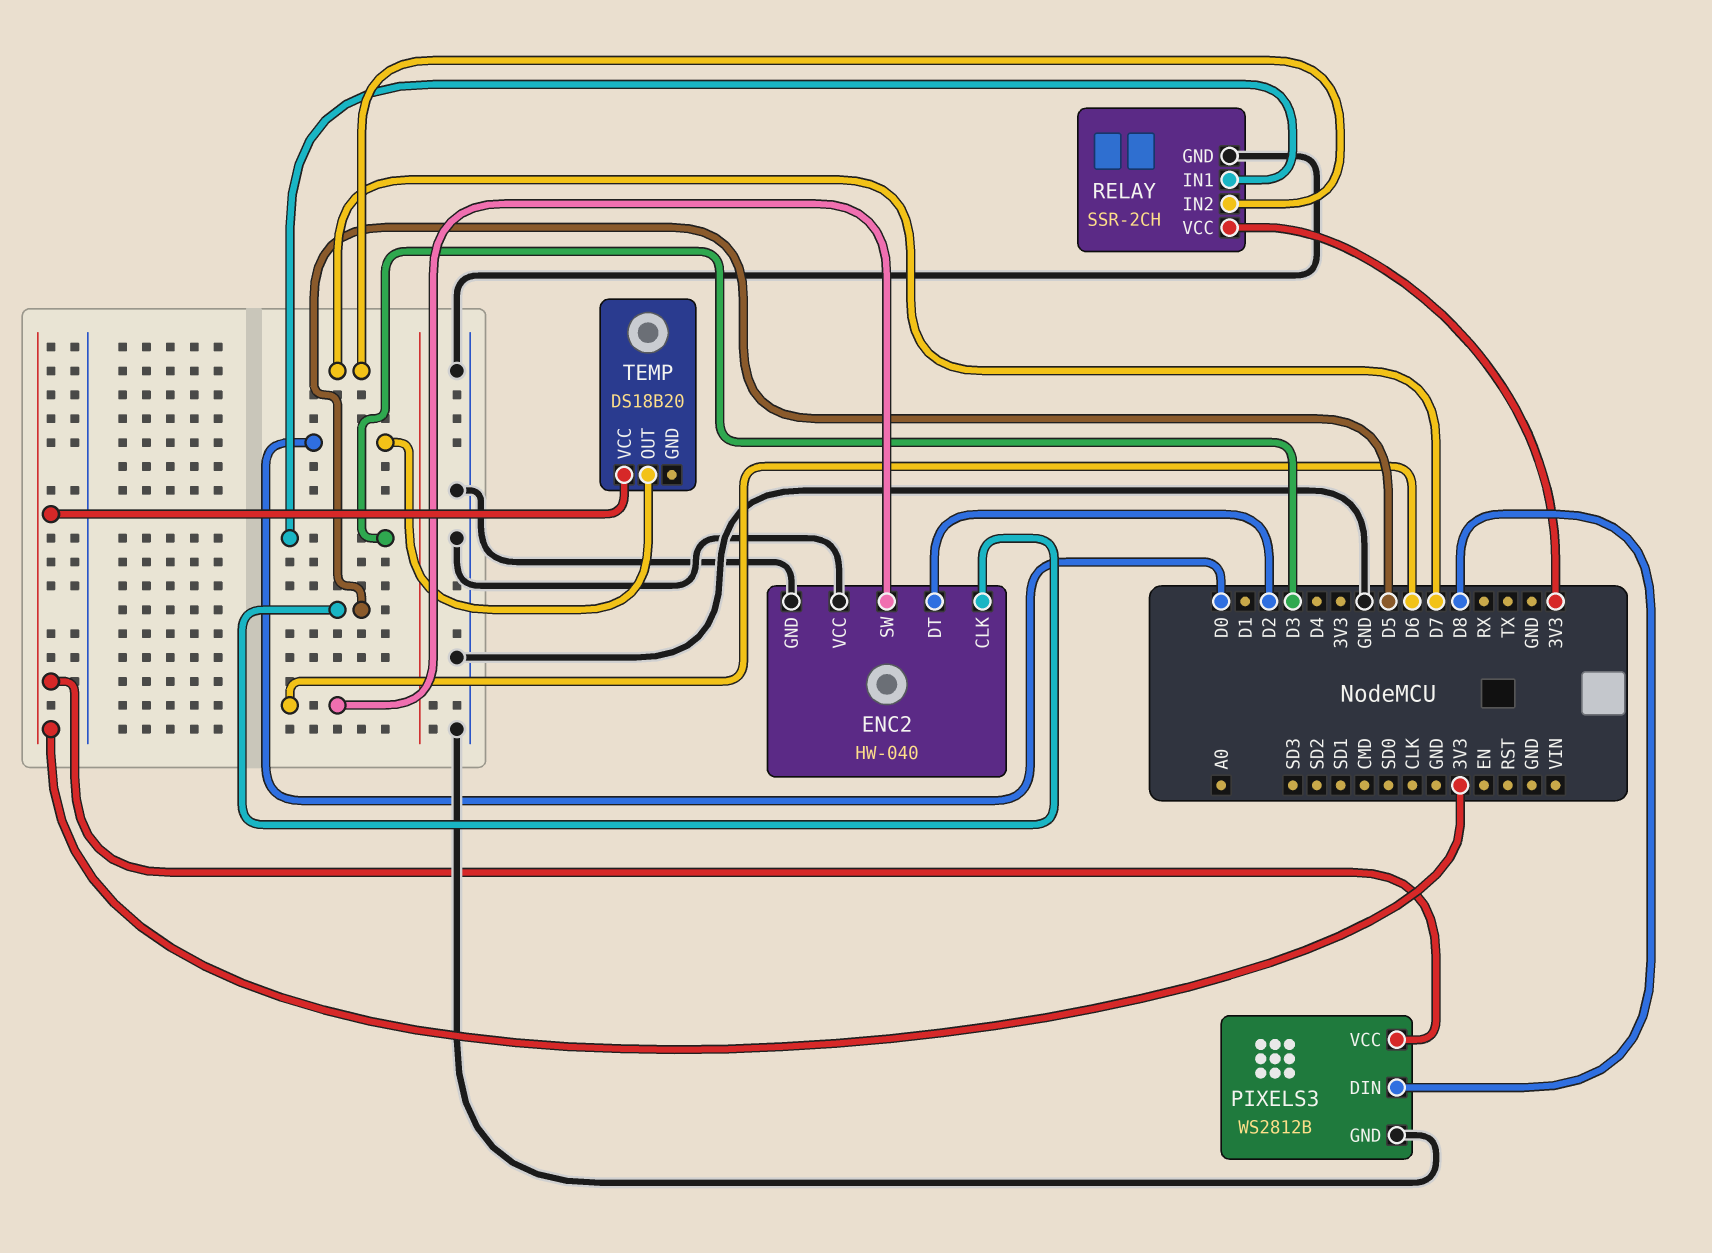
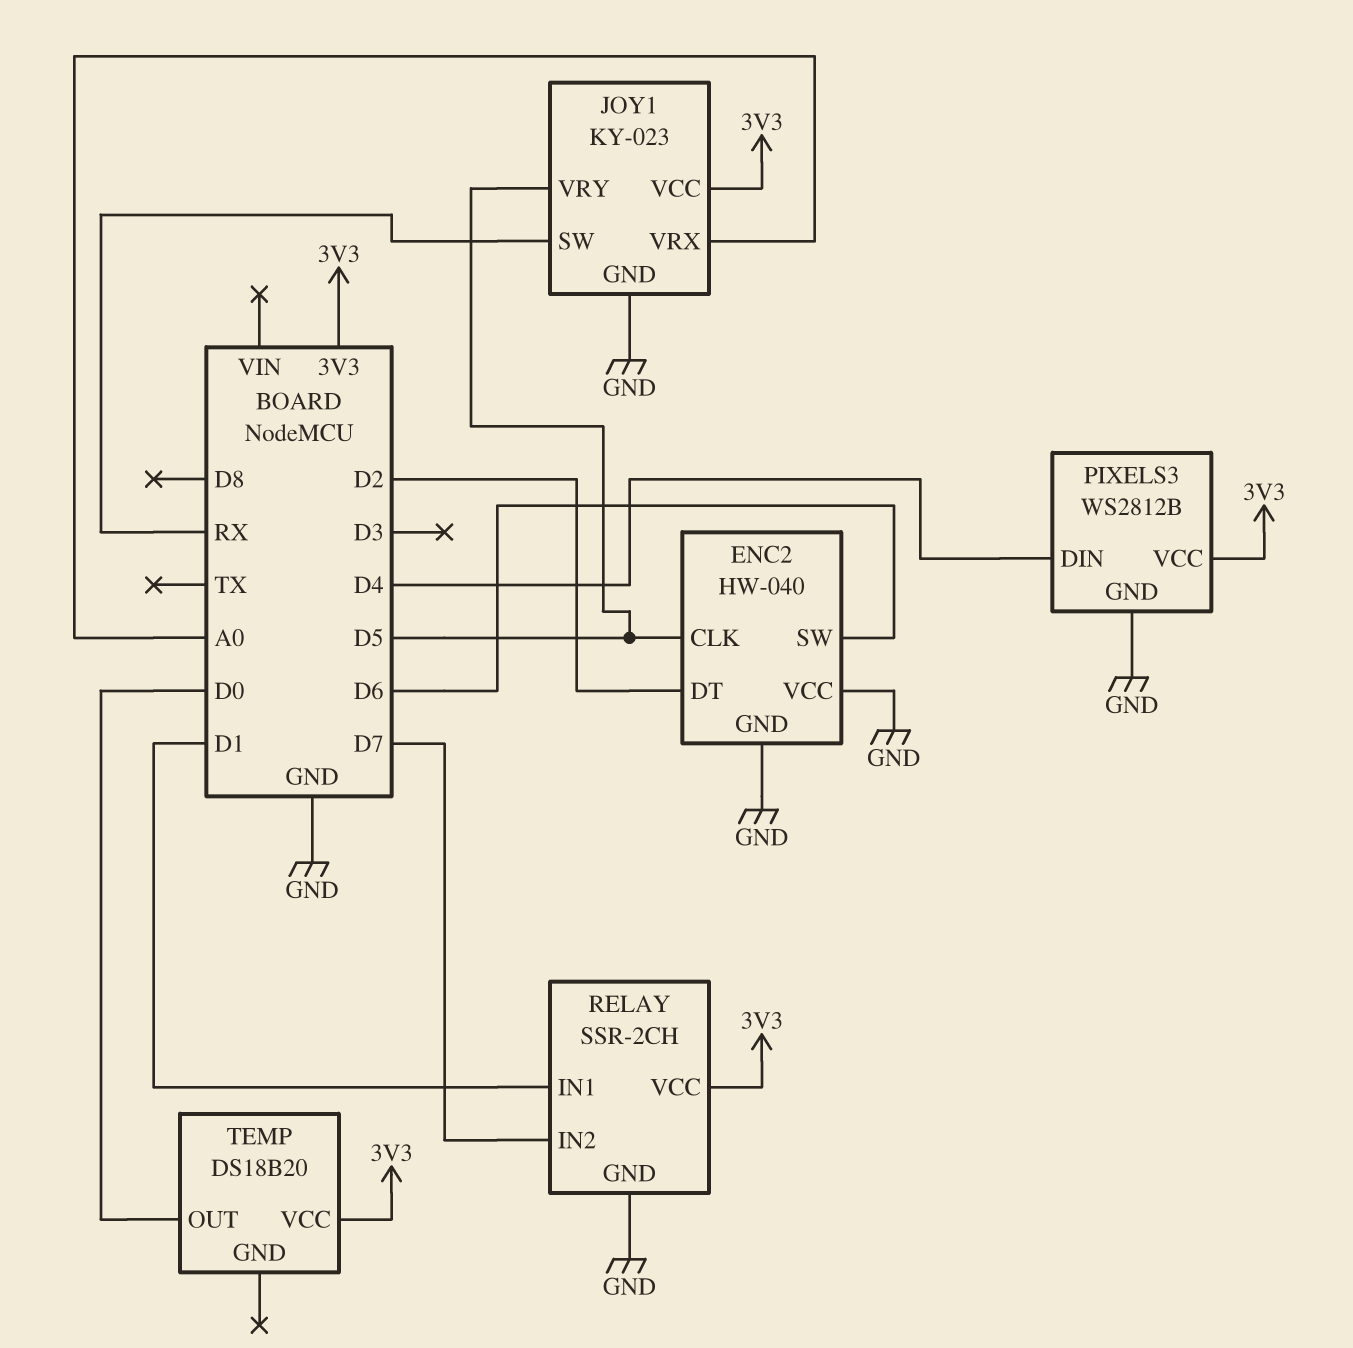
JOY1: none -> KY-023
JOY1 pin GND: none -> GND
JOY1 pin SW: none -> RX
JOY1 pin VCC: none -> 3V3
JOY1 pin VRX: none -> A0
JOY1 pin VRY: none -> D5
PIXELS3 pin DIN: D8 -> D4
RELAY pin IN1: D3 -> D1

